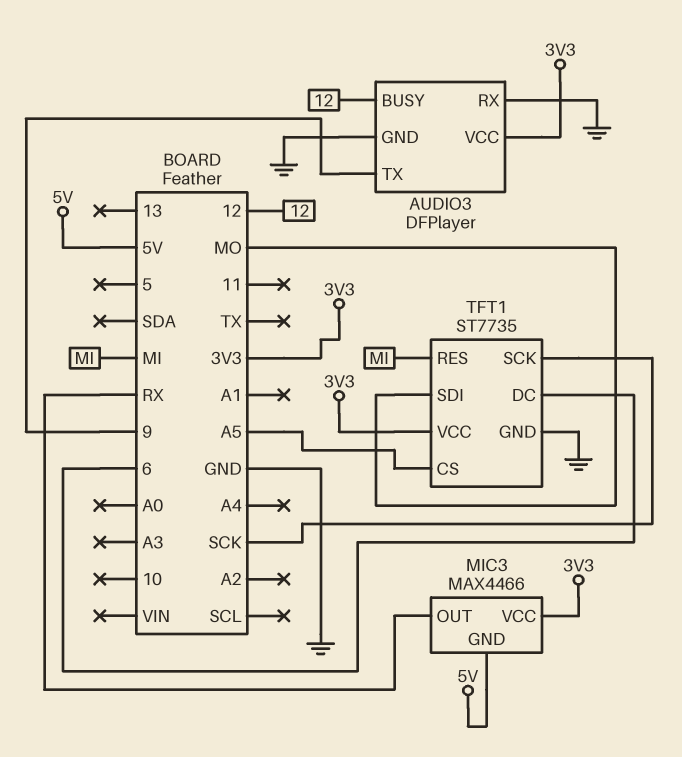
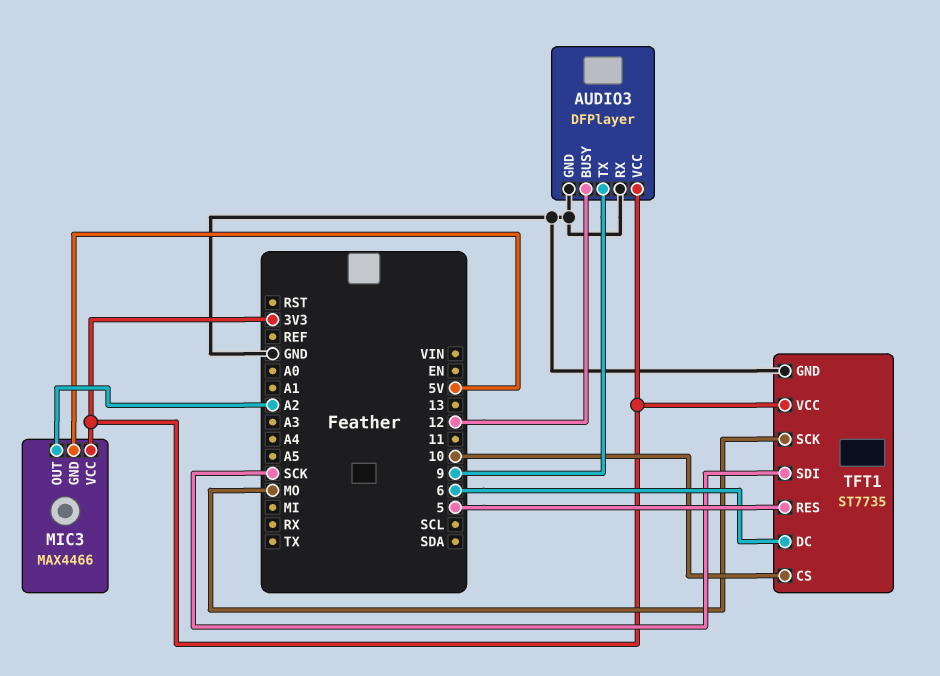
MIC3 pin OUT: RX -> A2
TFT1 pin CS: A5 -> 10
TFT1 pin RES: MI -> 5
TFT1 pin SCK: SCK -> MO
TFT1 pin SDI: MO -> SCK

